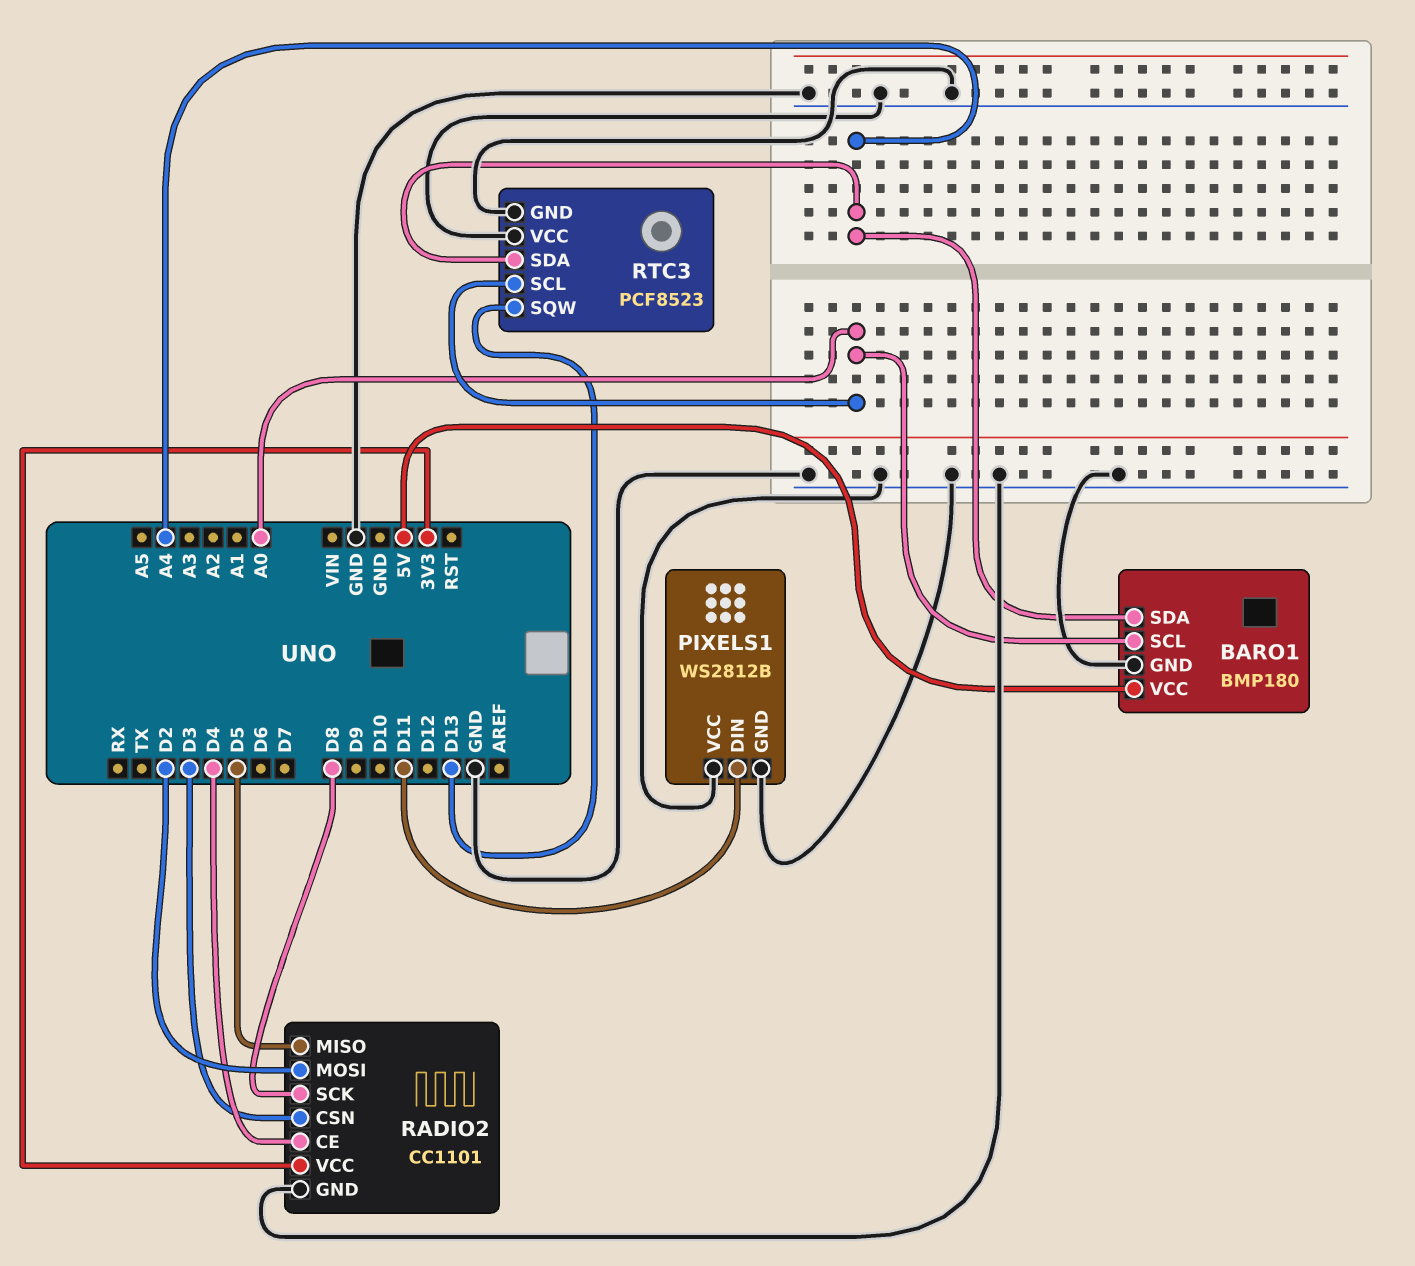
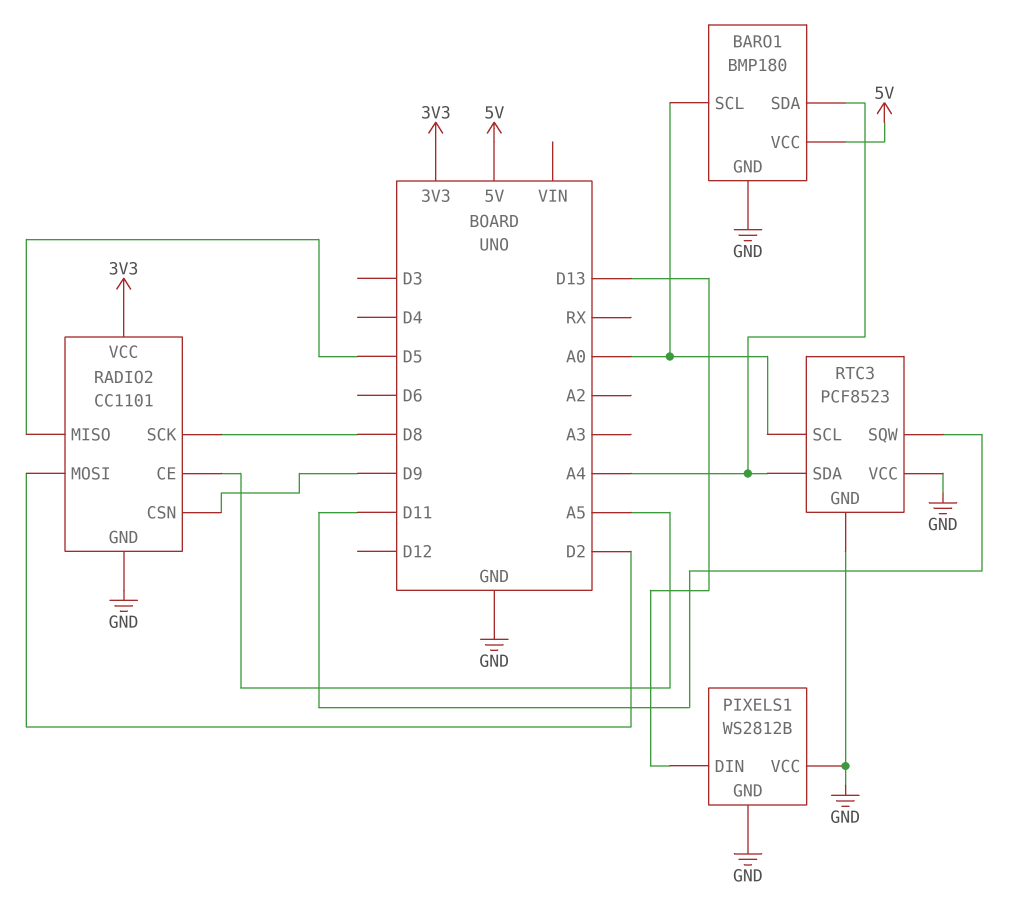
PIXELS1 pin DIN: D11 -> D13
RADIO2 pin CE: D4 -> A5
RADIO2 pin CSN: D3 -> D9
RTC3 pin SQW: D13 -> D11

